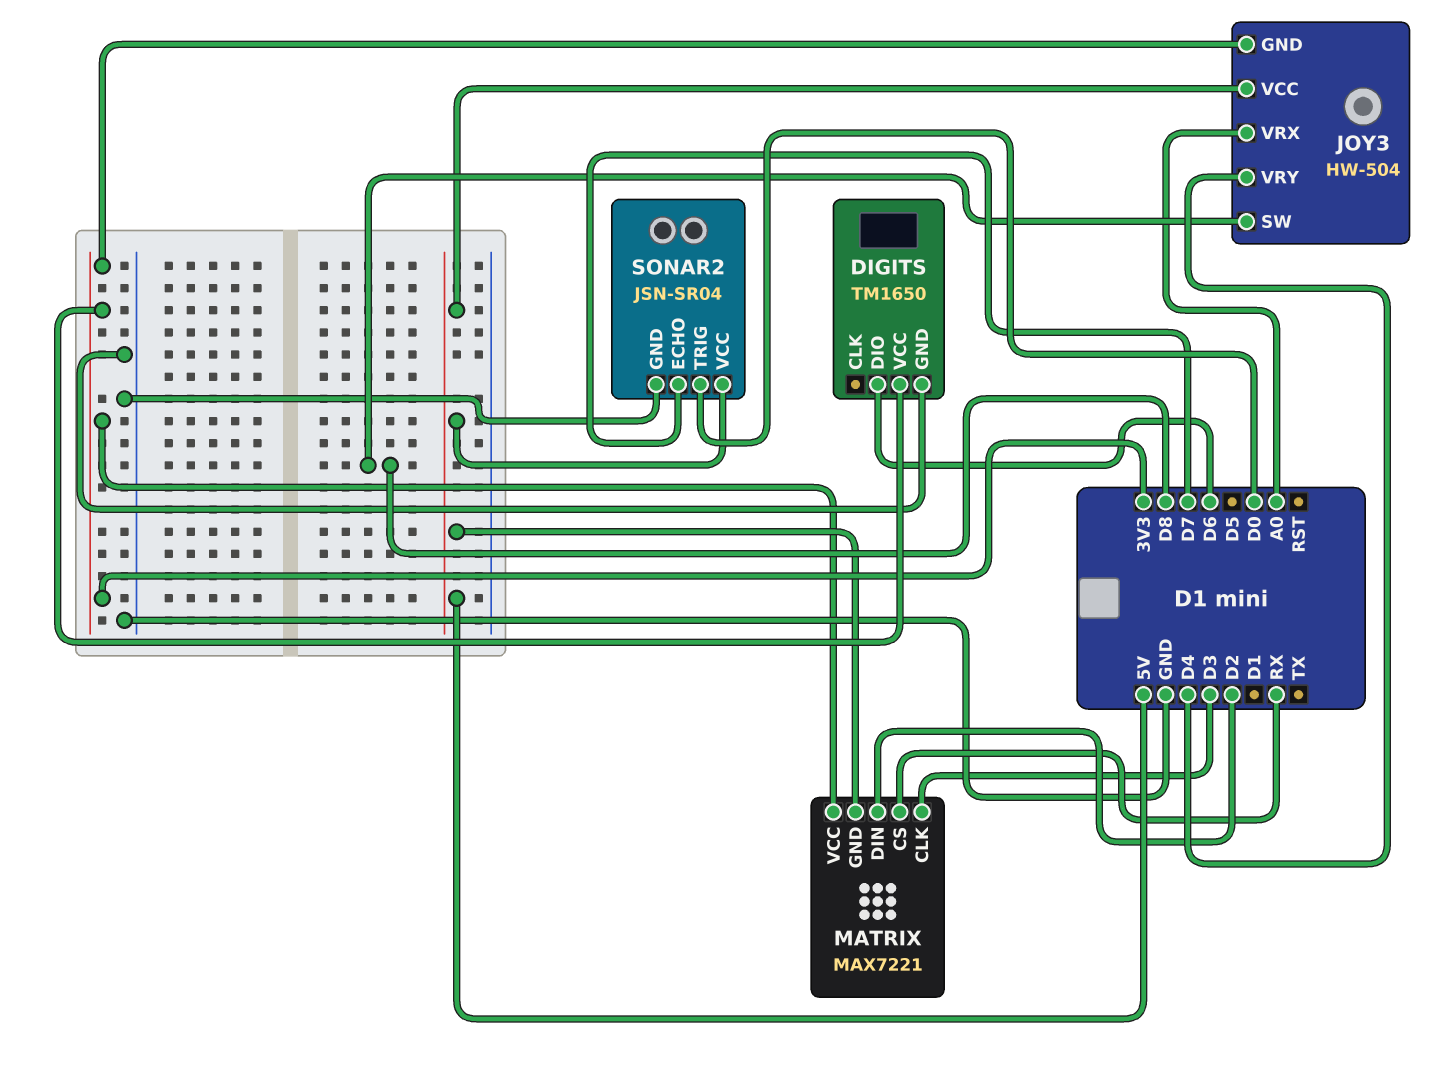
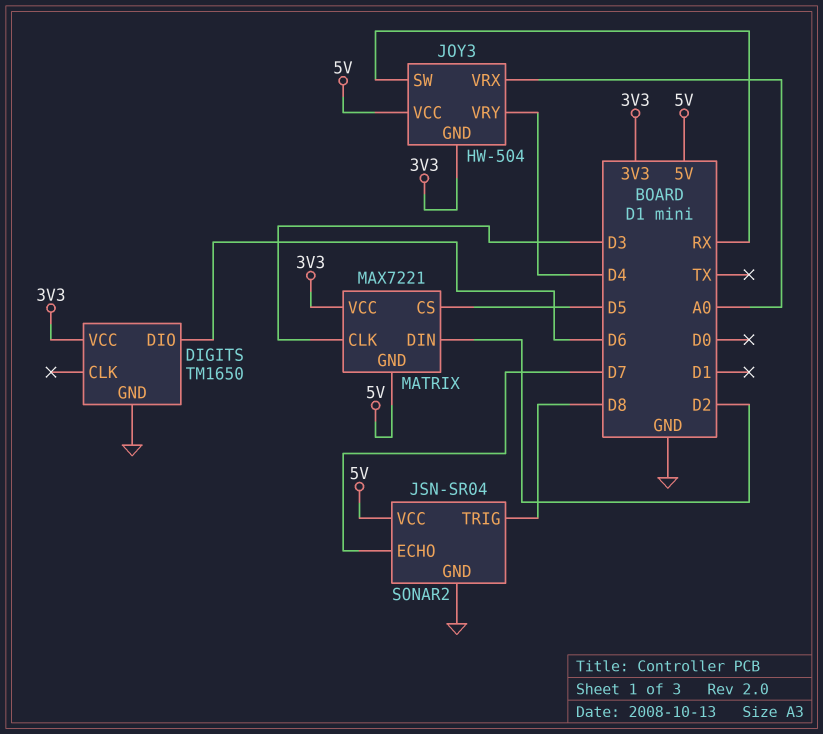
JOY3 pin SW: D8 -> RX
MATRIX pin CS: RX -> D5
SONAR2 pin TRIG: D0 -> D8

